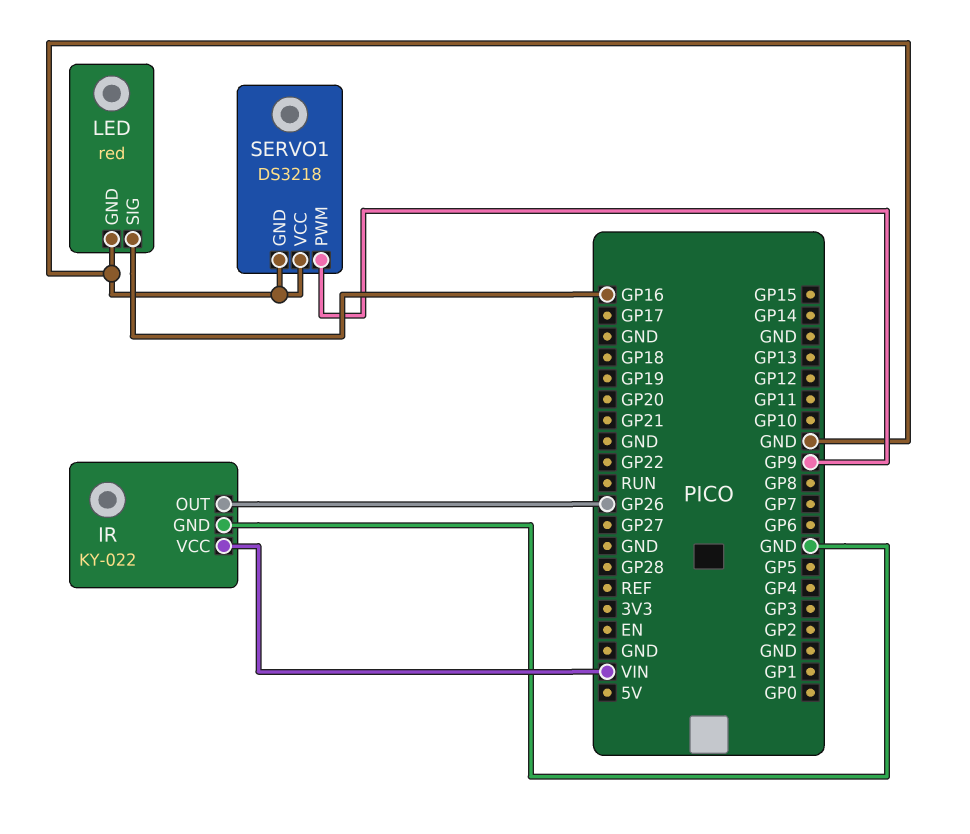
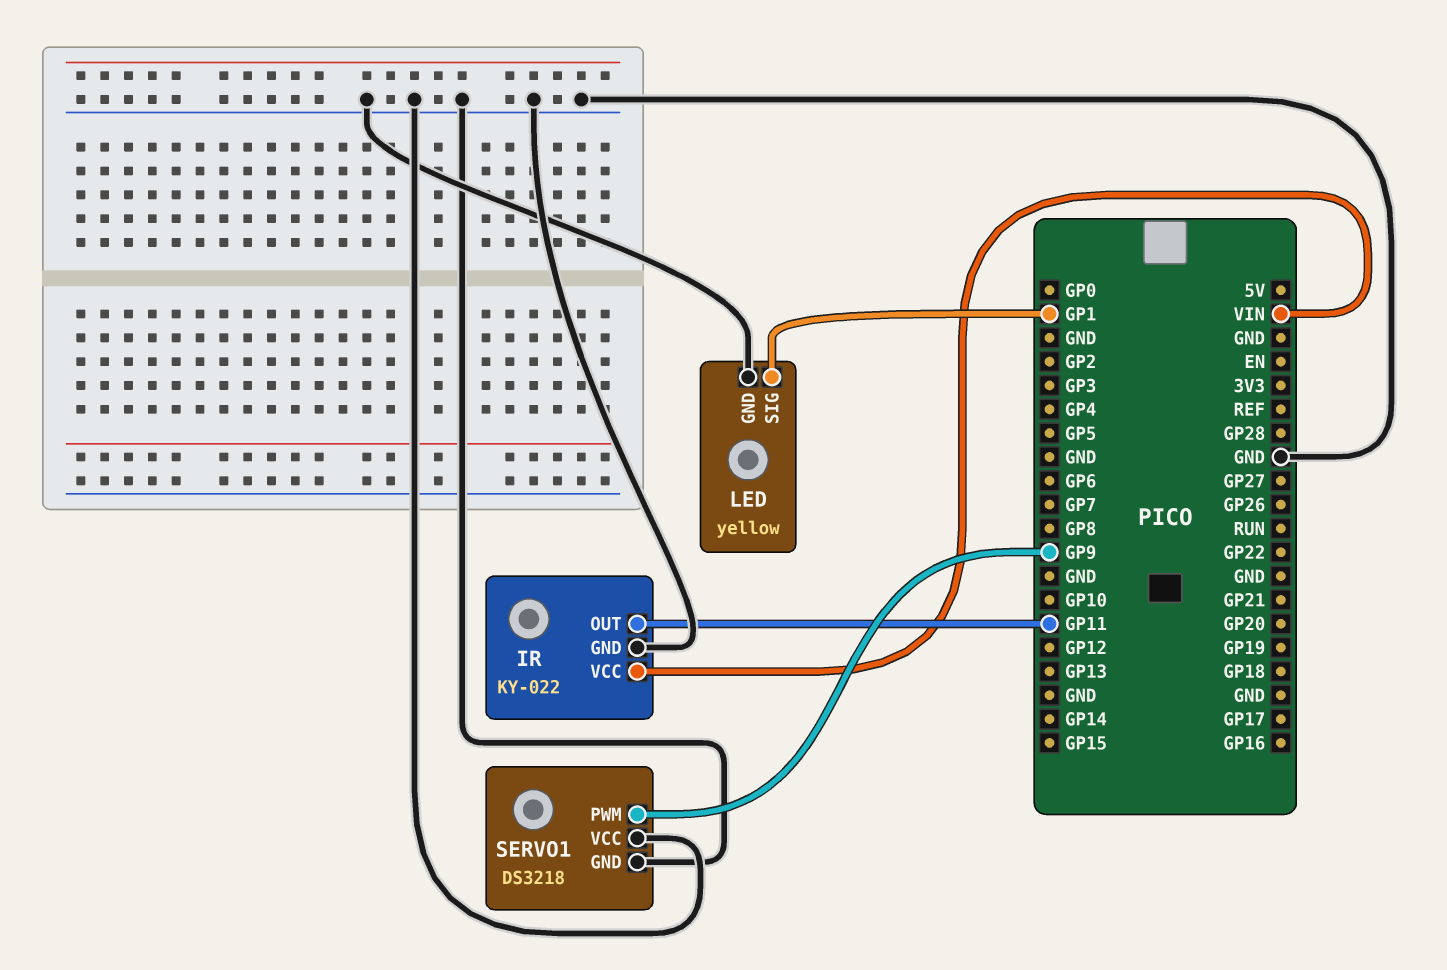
IR pin OUT: GP26 -> GP11
LED: red -> yellow
LED pin SIG: GP16 -> GP1

